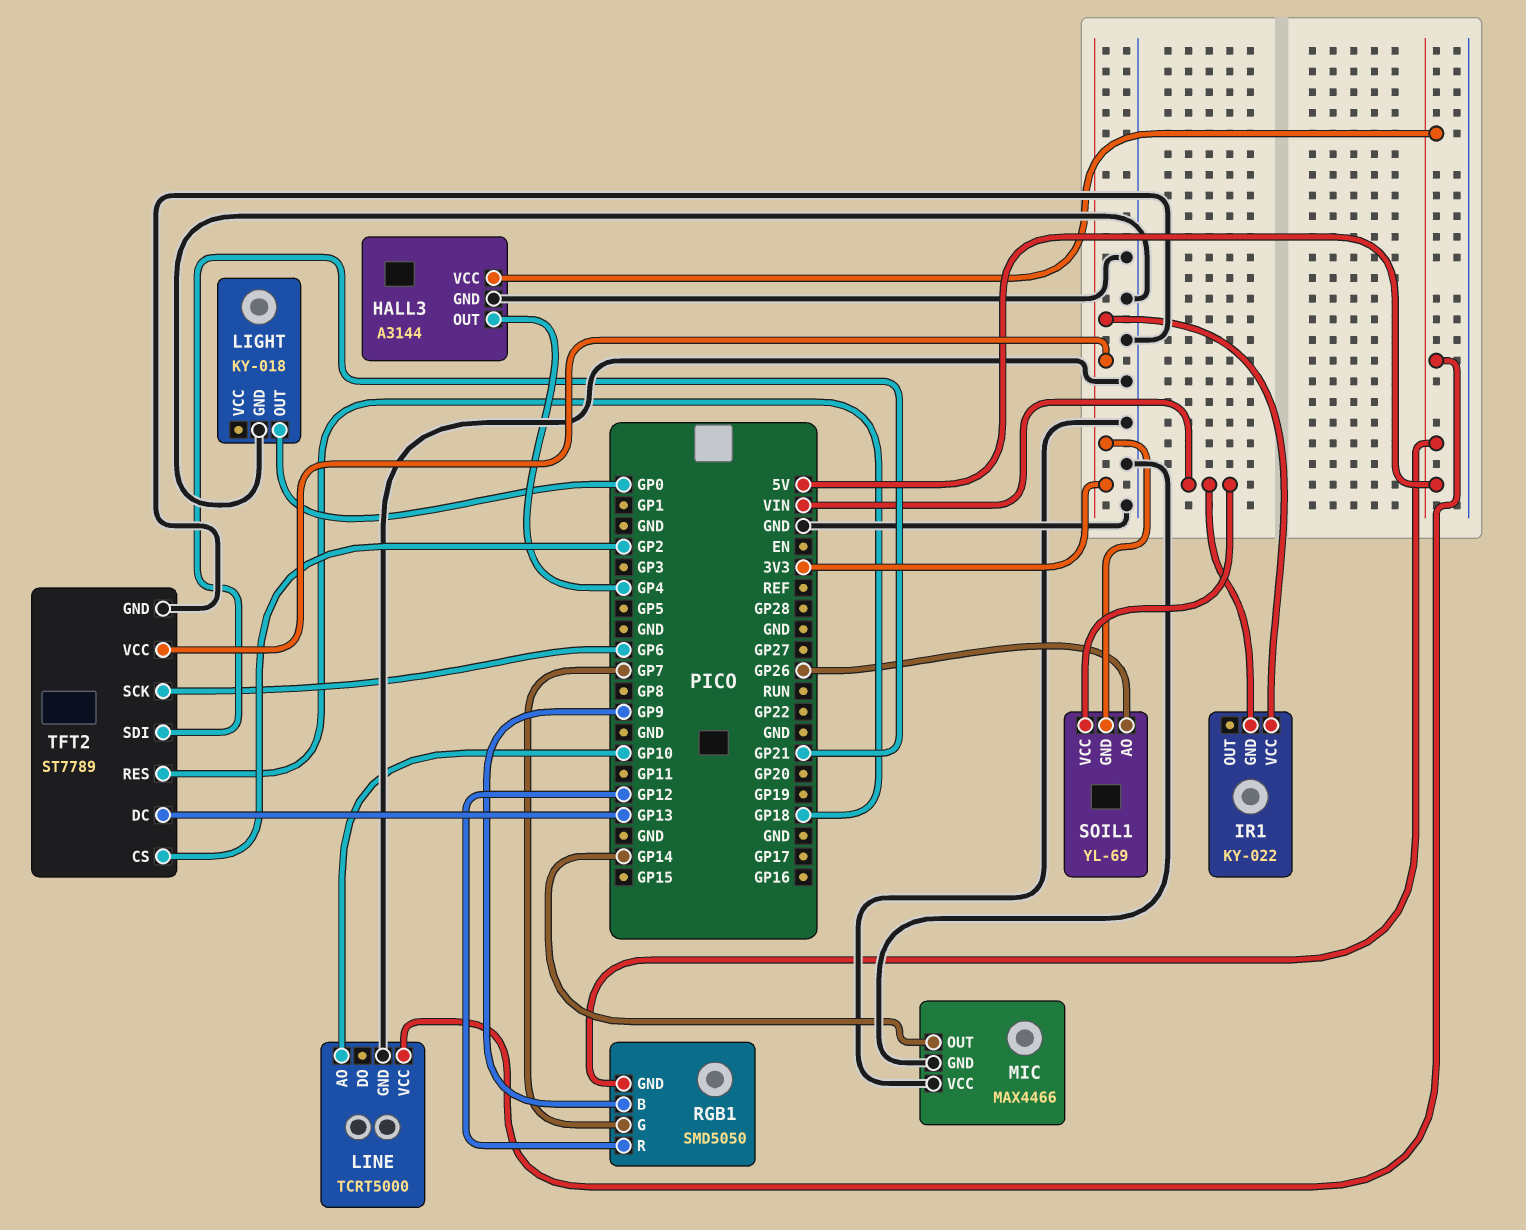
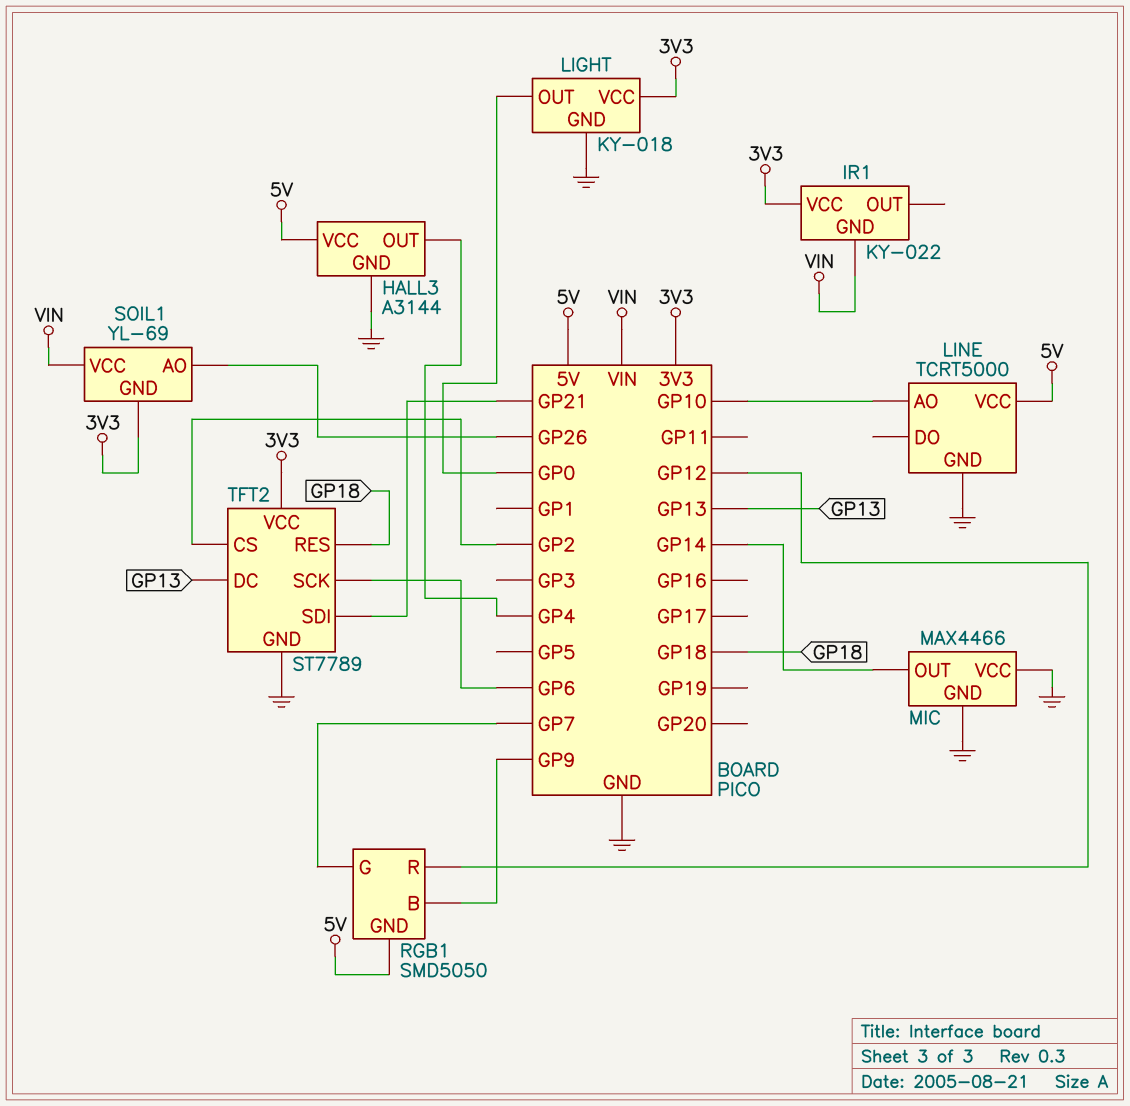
LIGHT pin VCC: none -> 3V3

